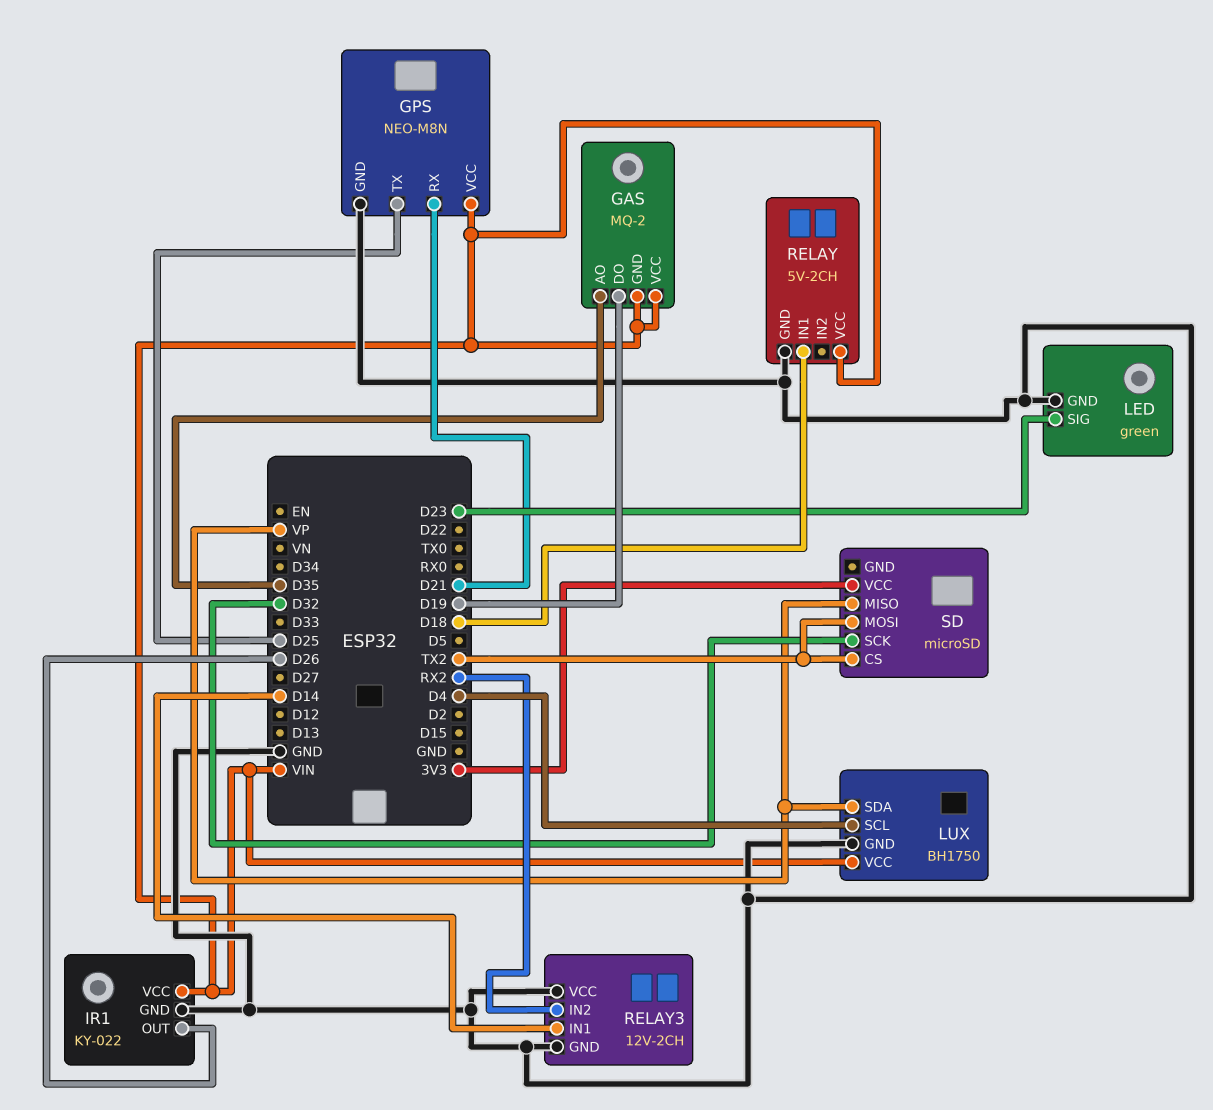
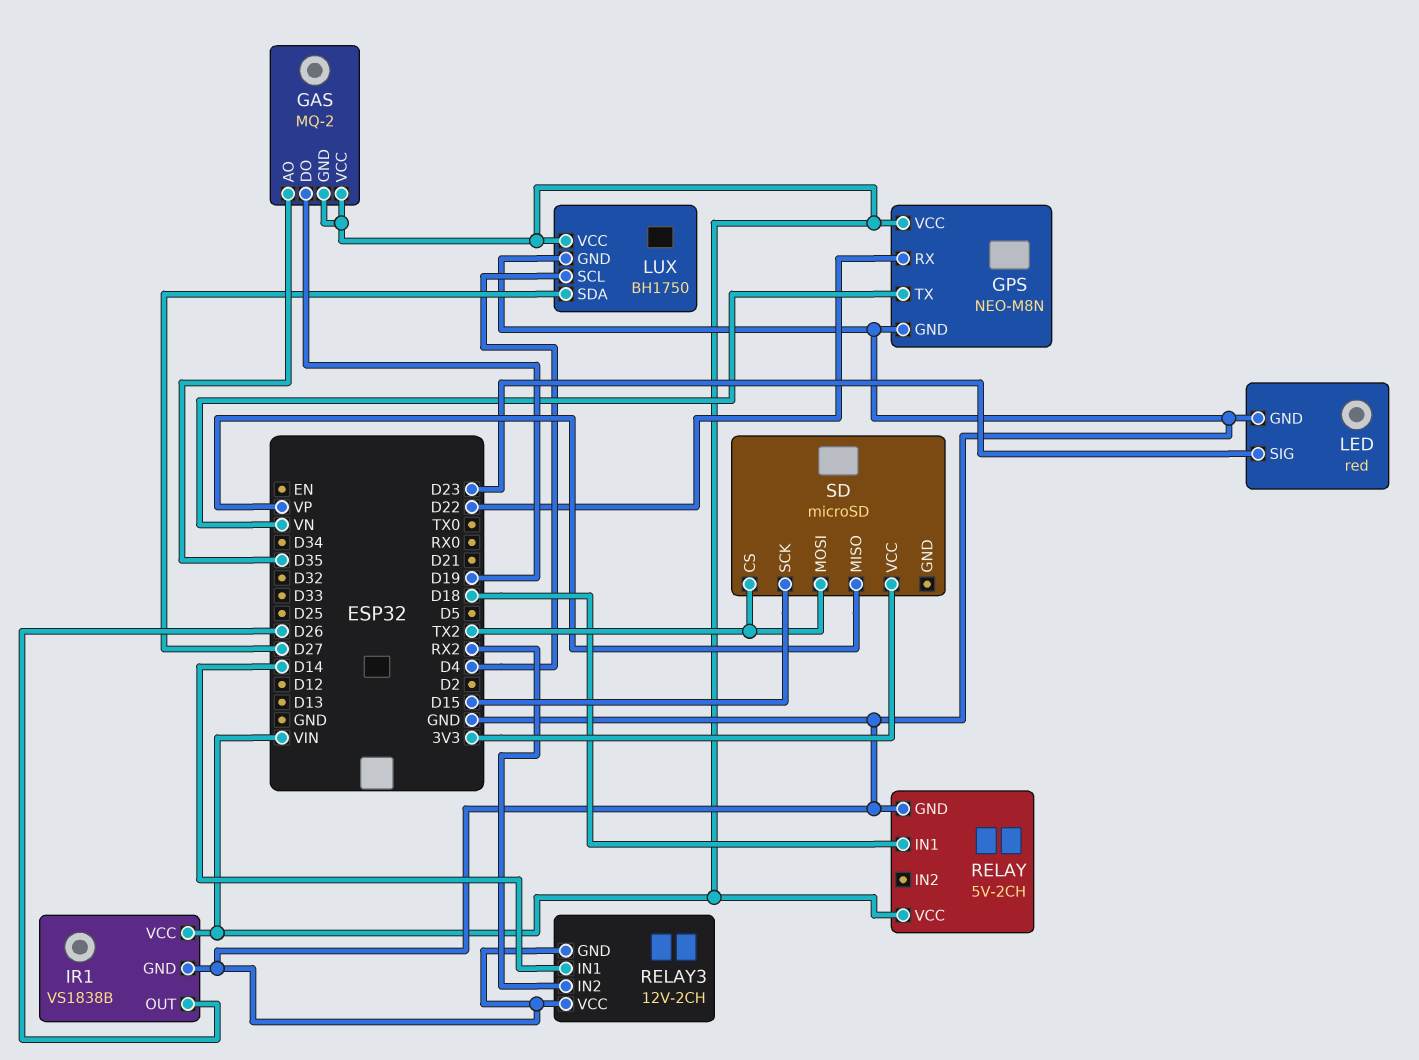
GPS pin RX: D21 -> D22
GPS pin TX: D25 -> VN
IR1: KY-022 -> VS1838B
LED: green -> red
LUX pin SDA: VP -> D27
SD pin SCK: D32 -> D15

